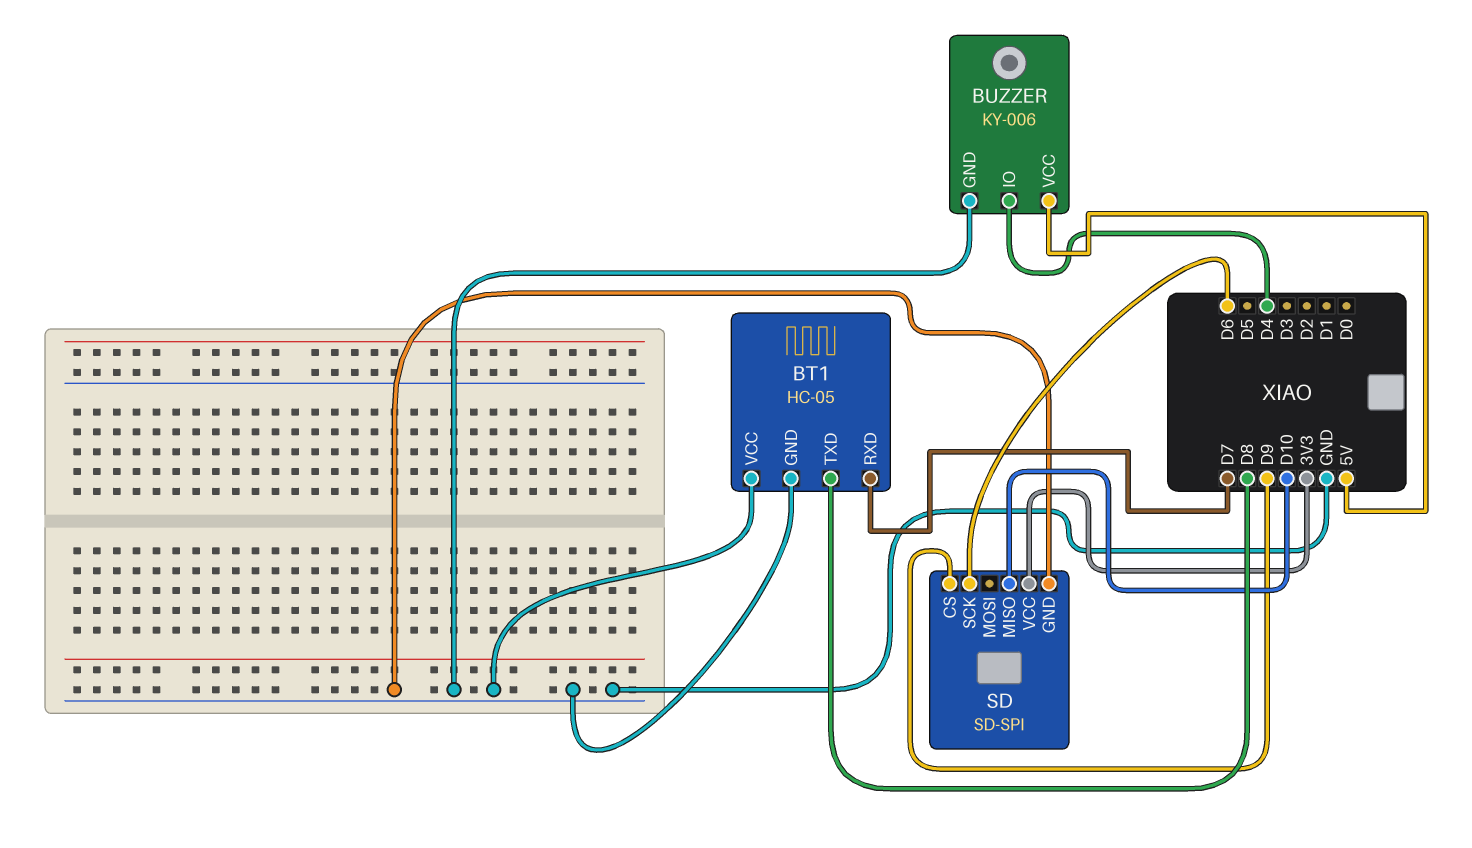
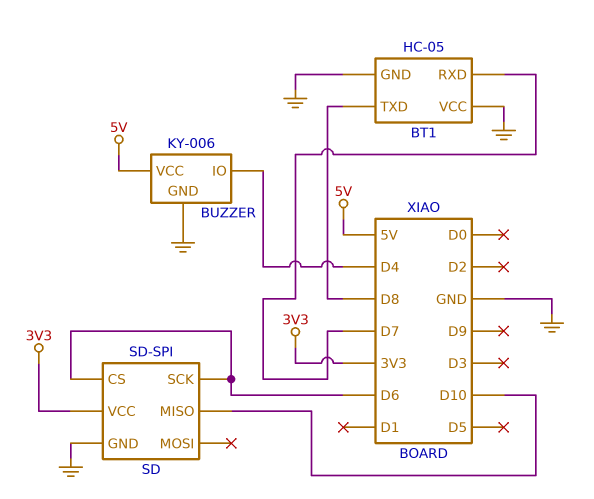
SD pin CS: D9 -> D6

